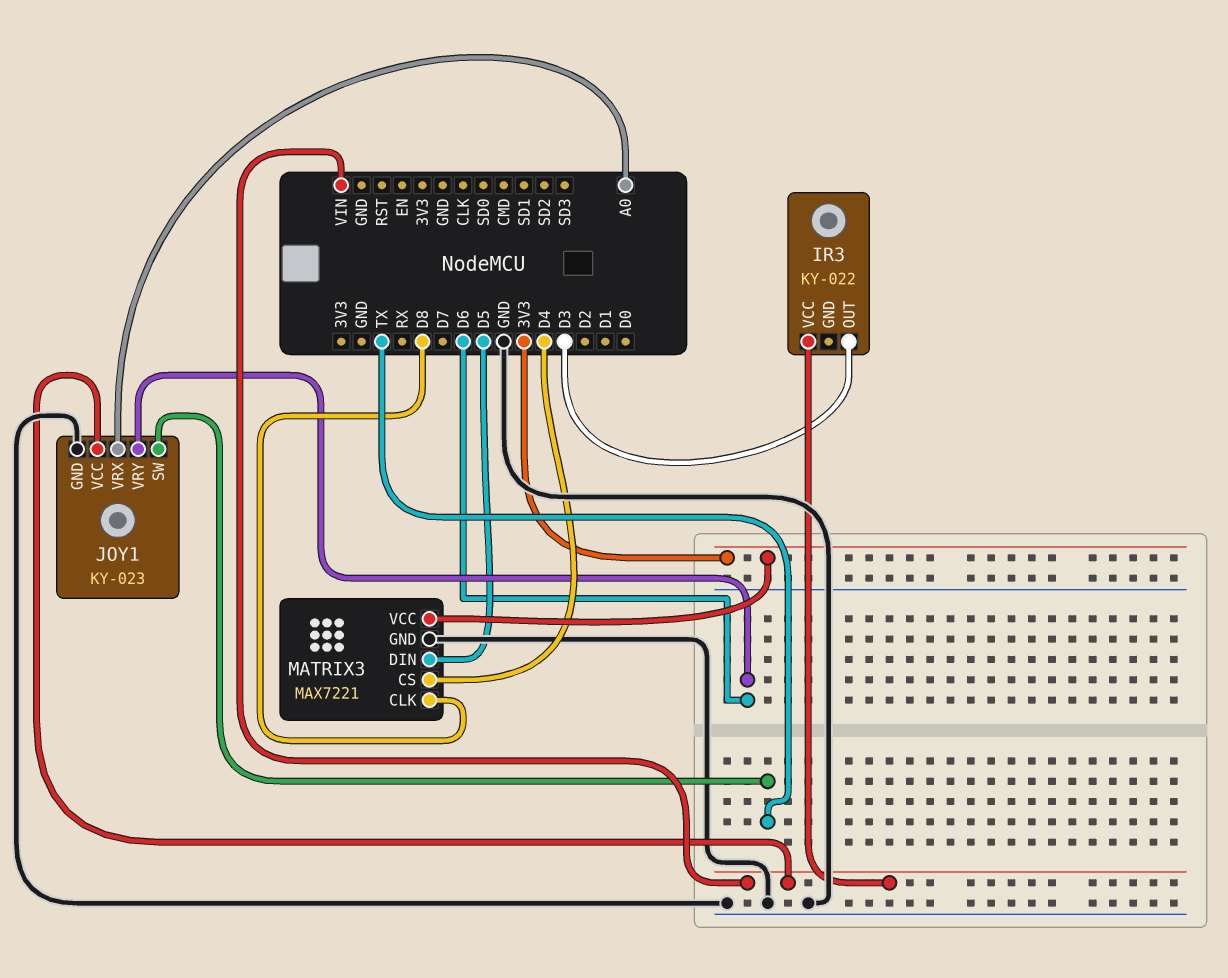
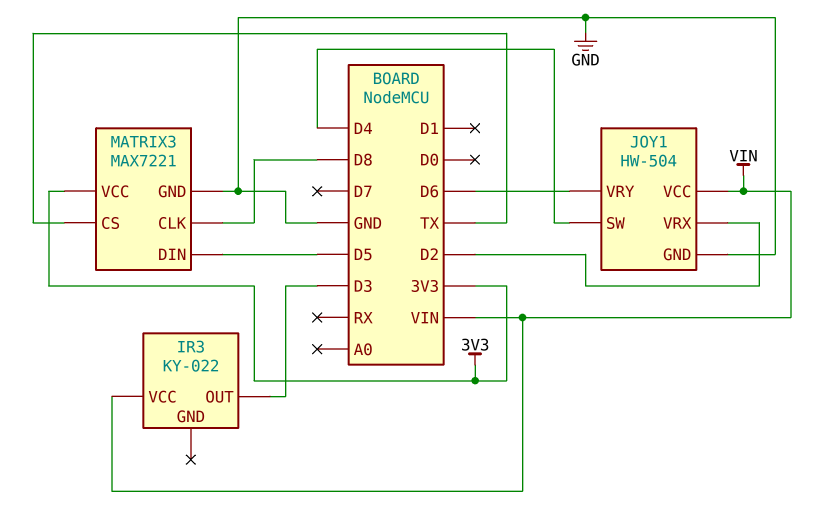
JOY1: KY-023 -> HW-504
JOY1 pin SW: TX -> D4
JOY1 pin VRX: A0 -> D2
MATRIX3 pin CS: D4 -> TX

